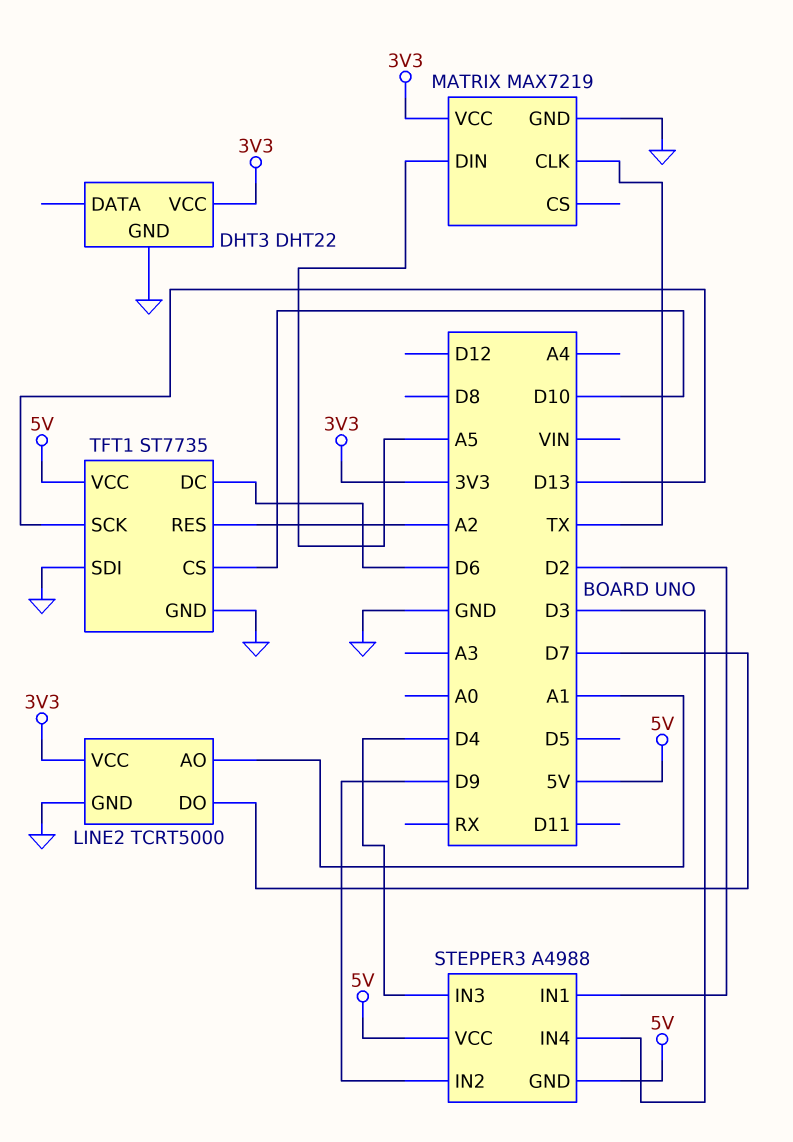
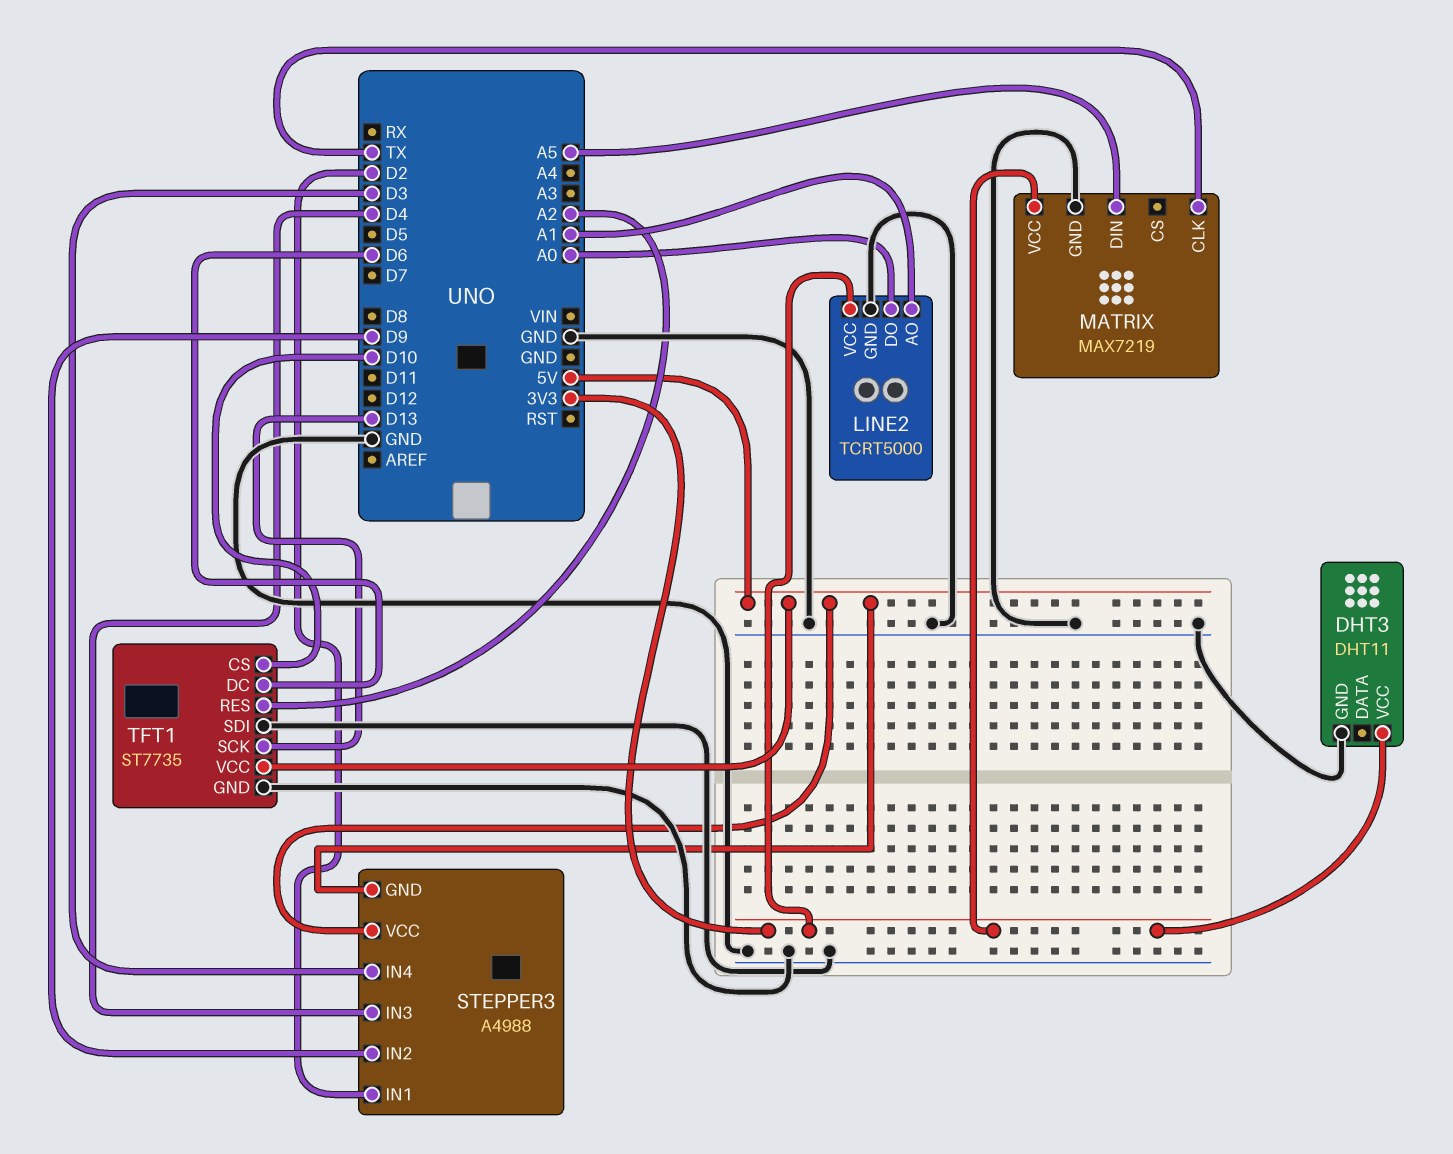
DHT3: DHT22 -> DHT11
LINE2 pin DO: D7 -> A0

